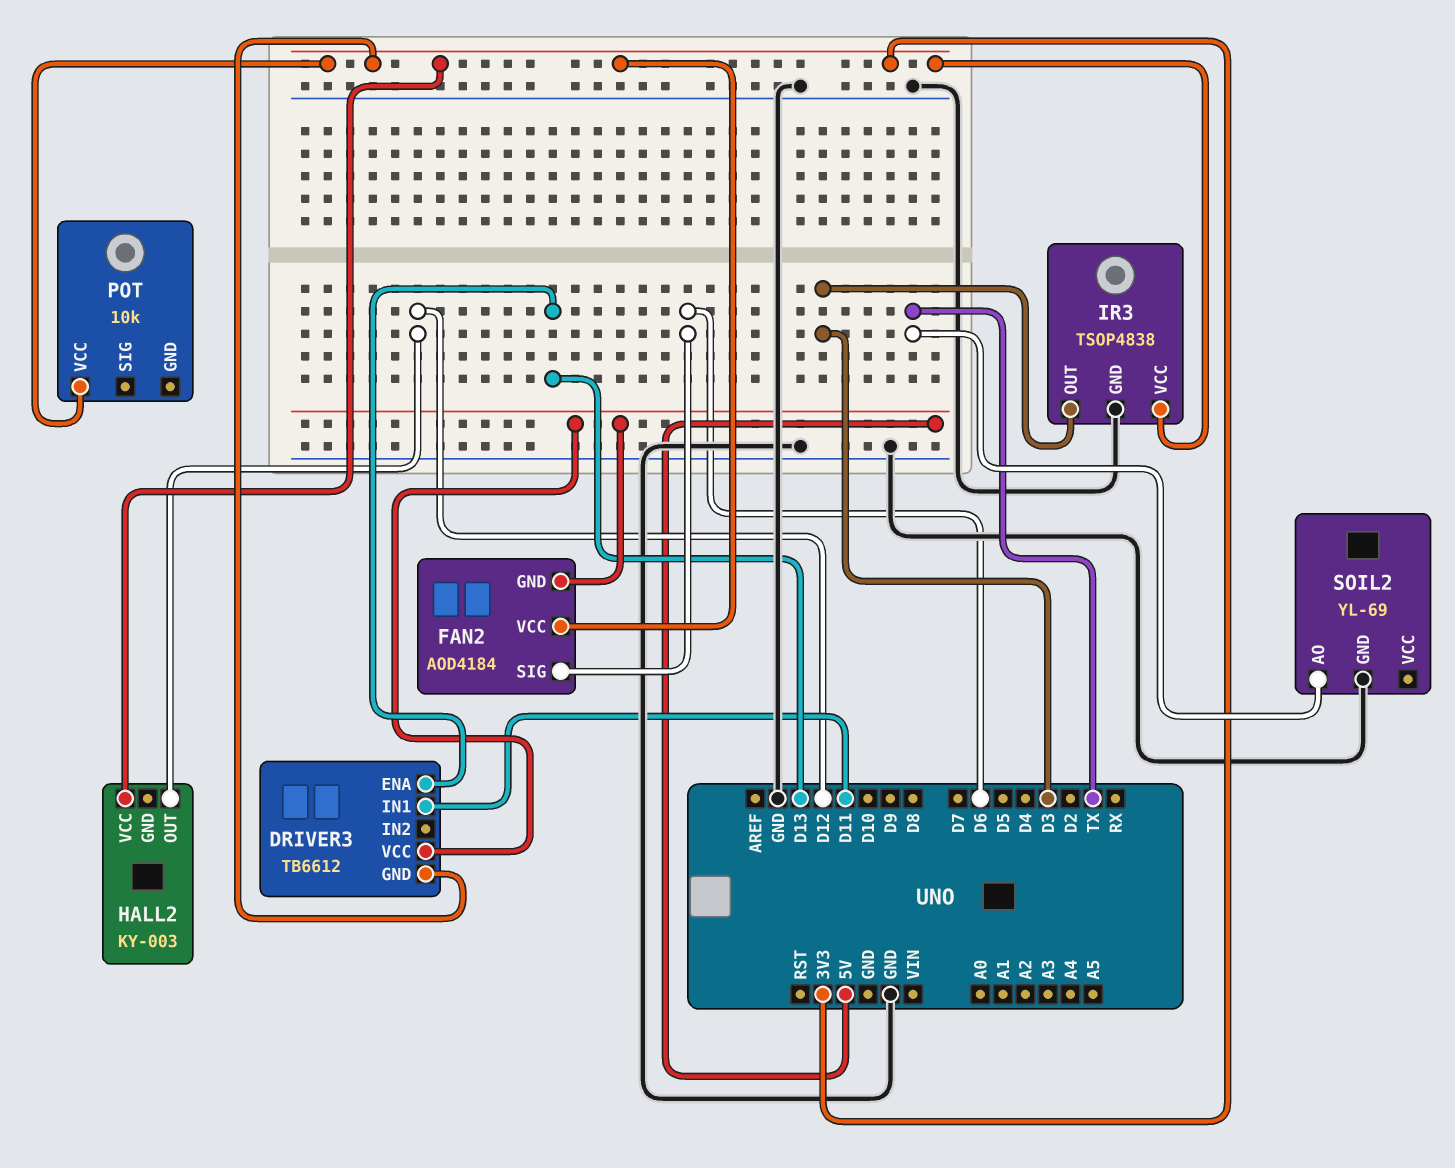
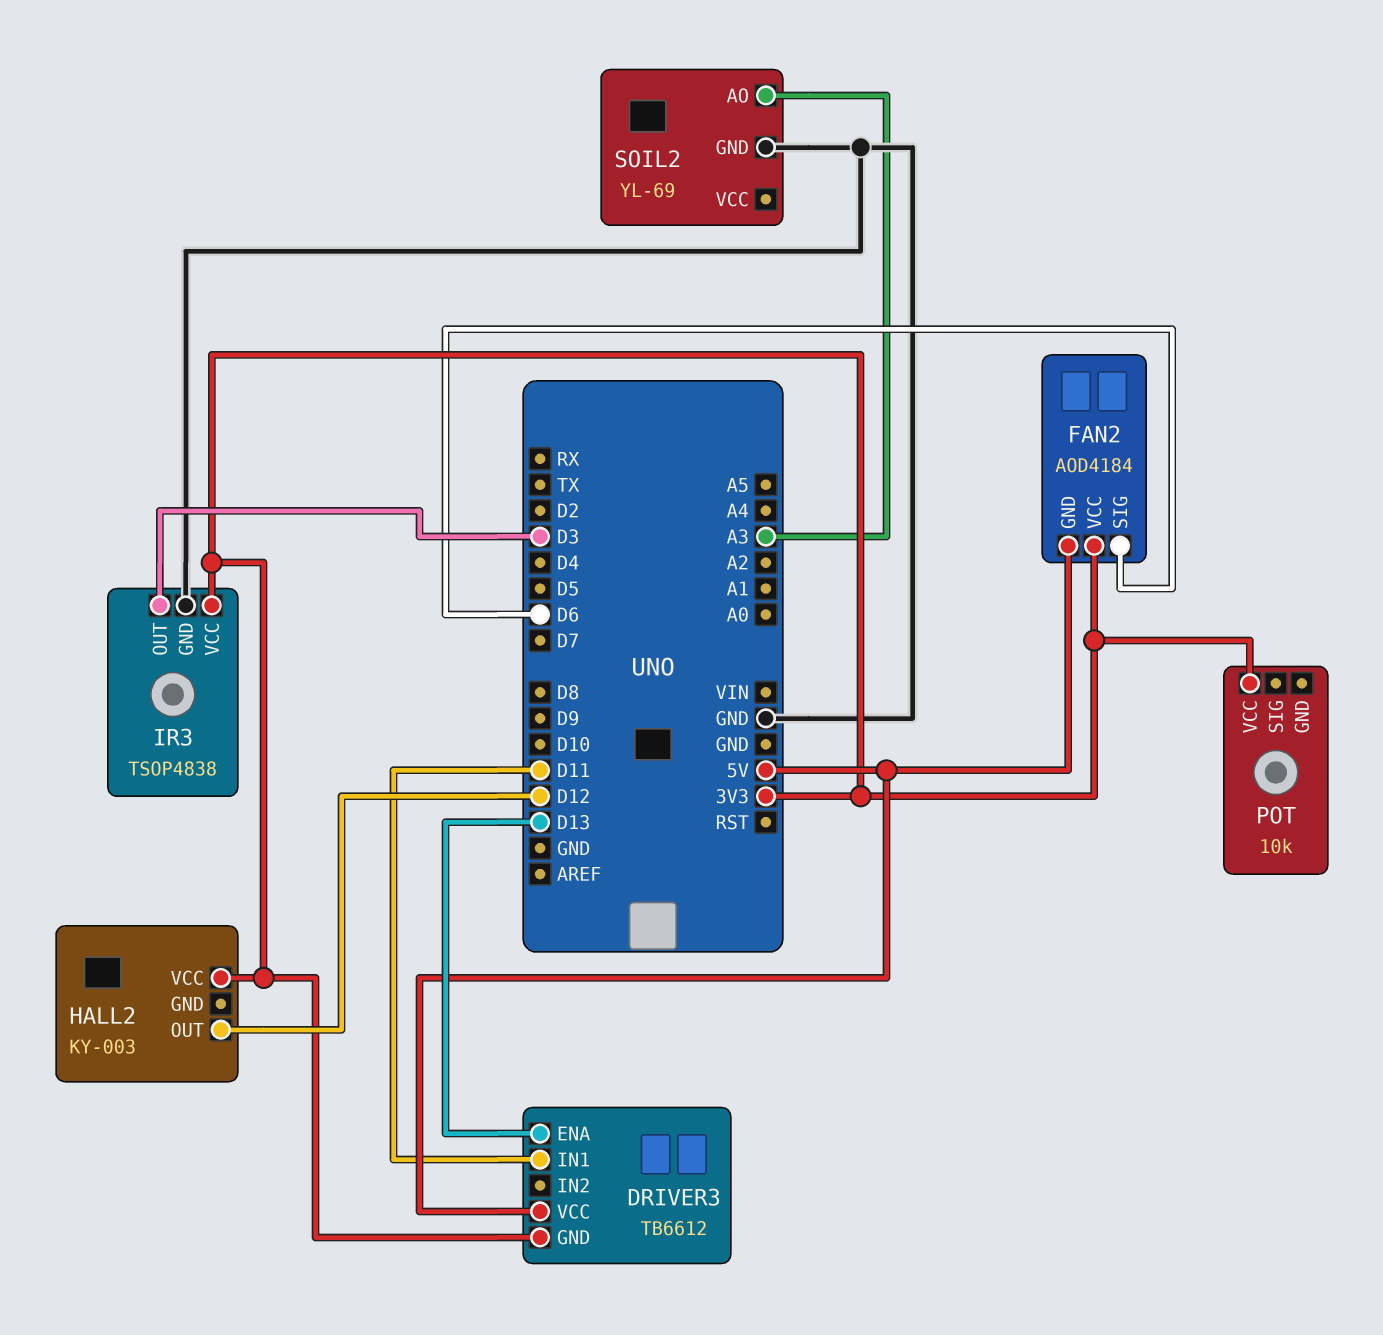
SOIL2 pin AO: TX -> A3

